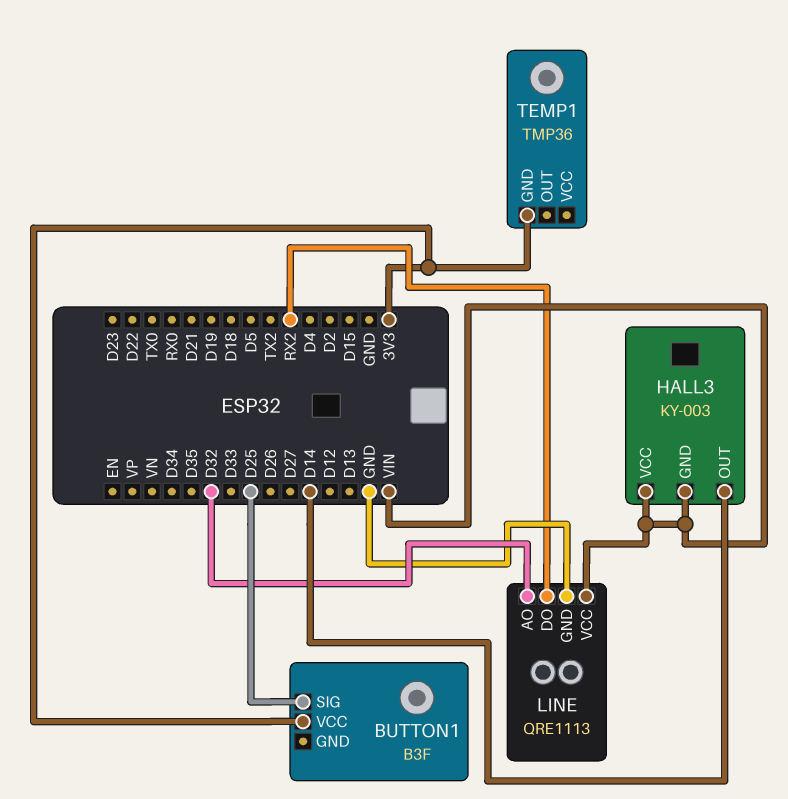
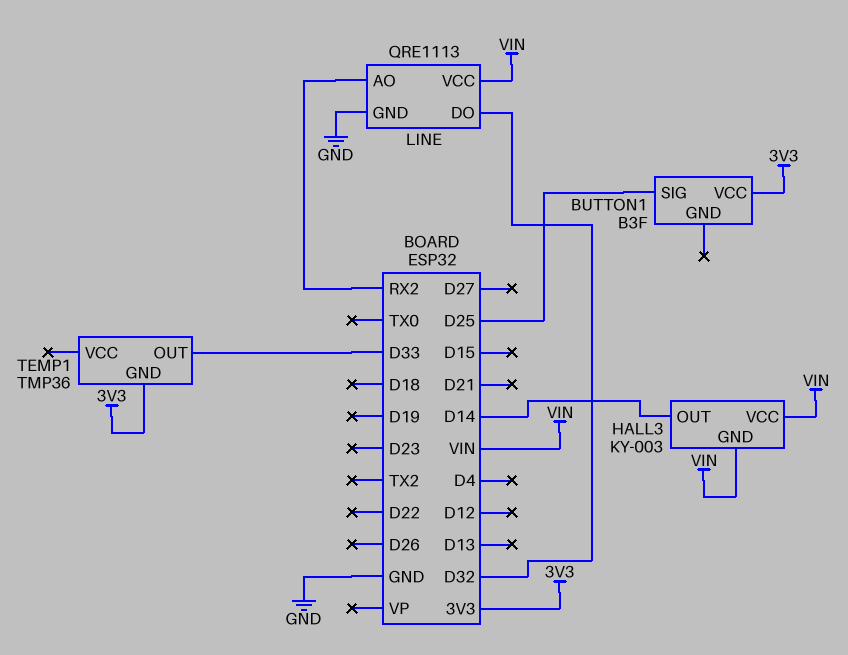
LINE pin AO: D32 -> RX2
LINE pin DO: RX2 -> D32
TEMP1 pin OUT: none -> D33

